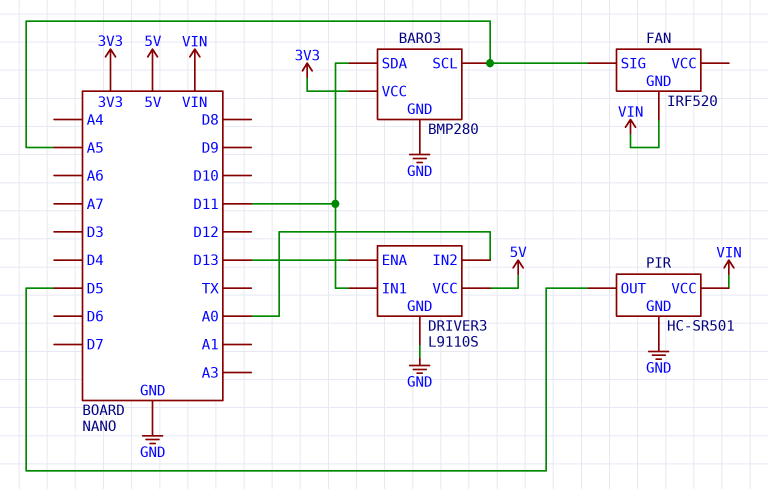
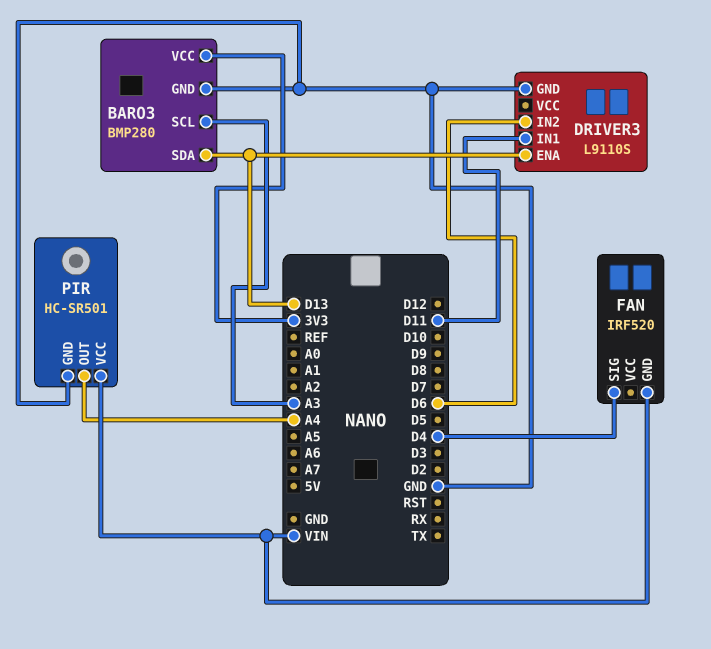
BARO3 pin SCL: A5 -> A3
BARO3 pin SDA: D11 -> D13
DRIVER3 pin IN2: A0 -> D6
DRIVER3 pin VCC: 5V -> none
FAN pin SIG: A5 -> D4
PIR pin OUT: D5 -> A4

